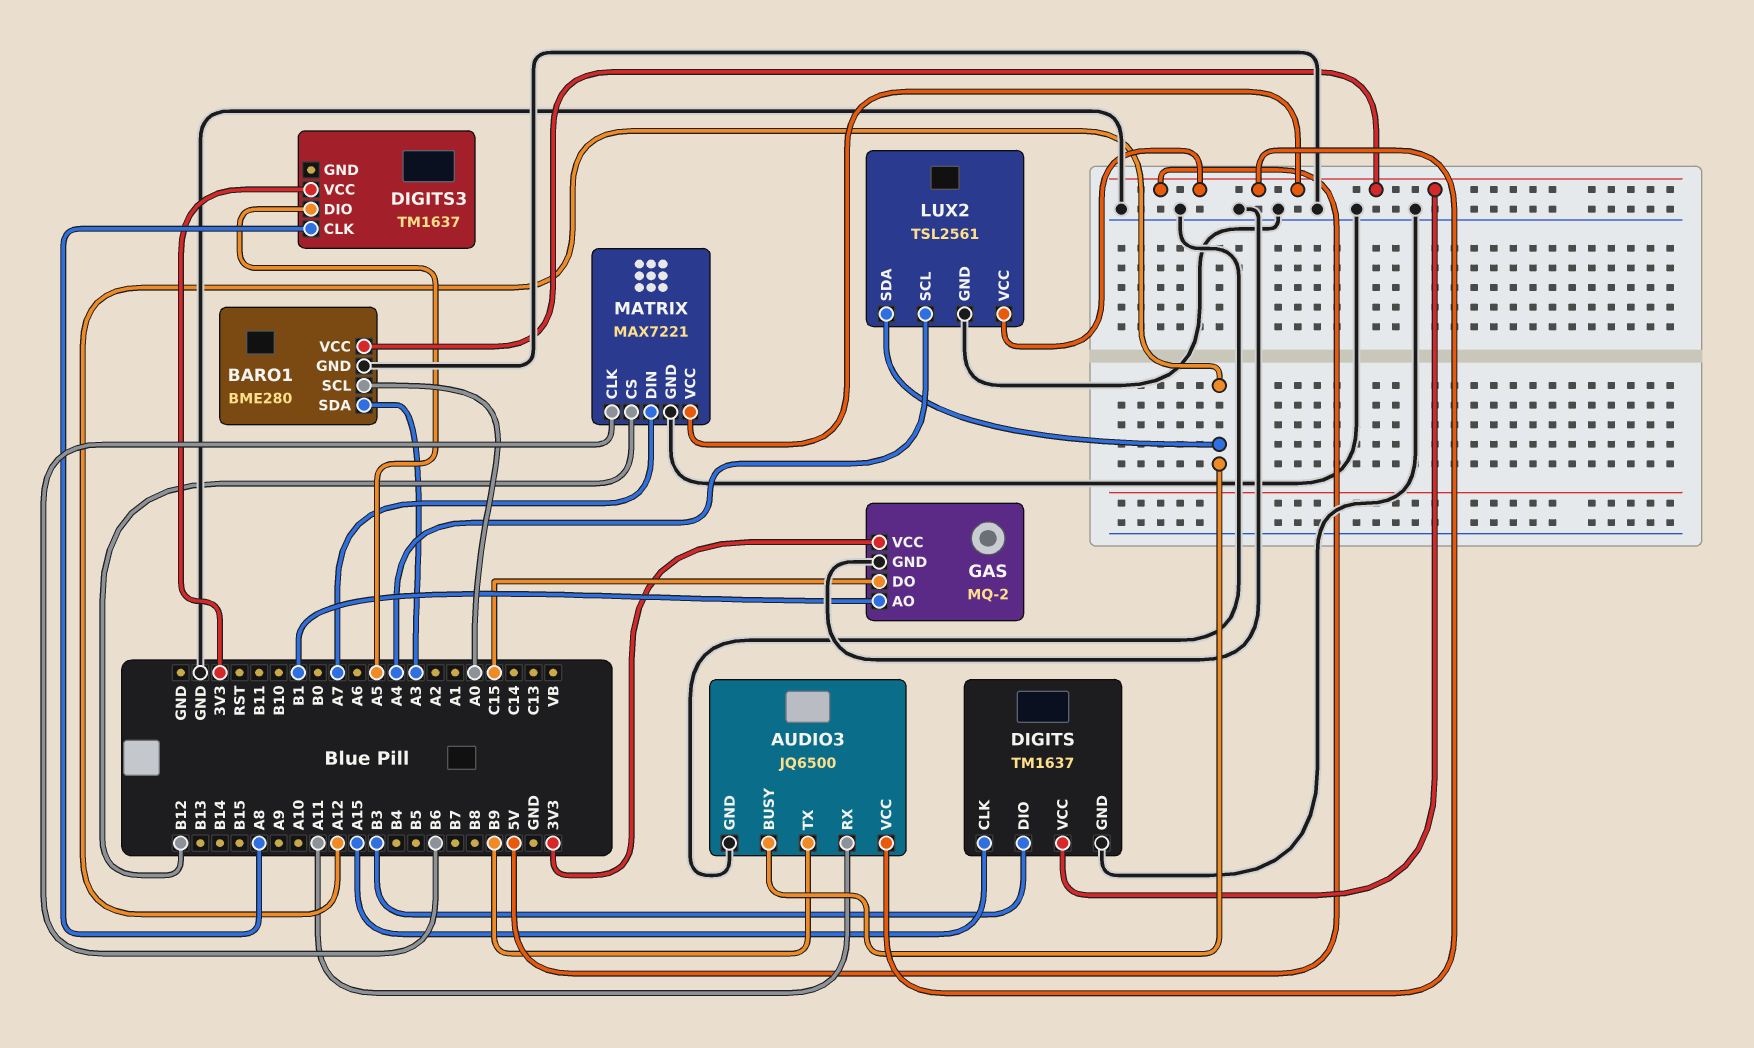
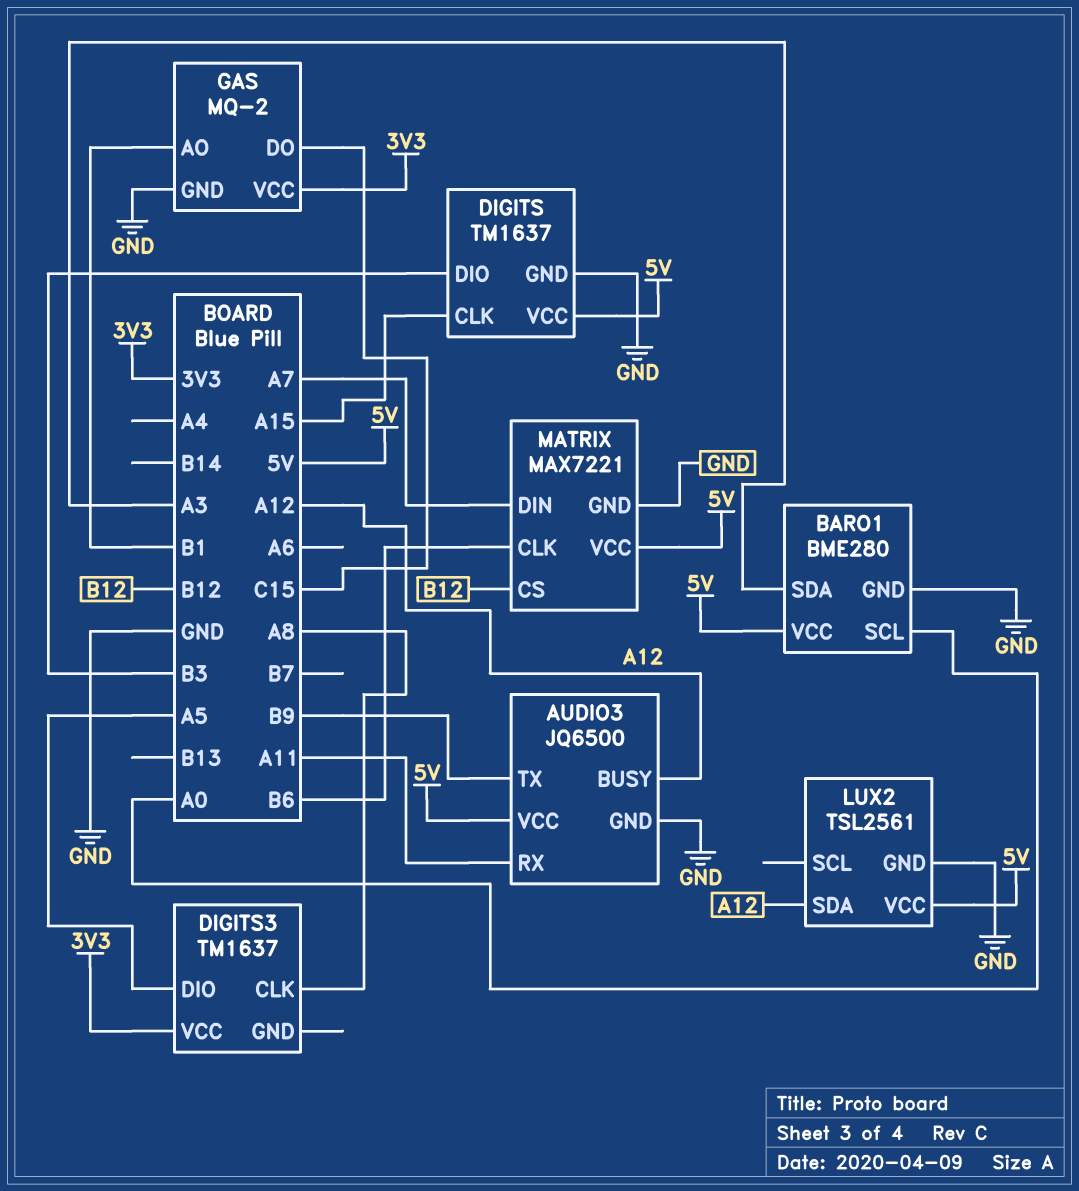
LUX2 pin SCL: A4 -> none

